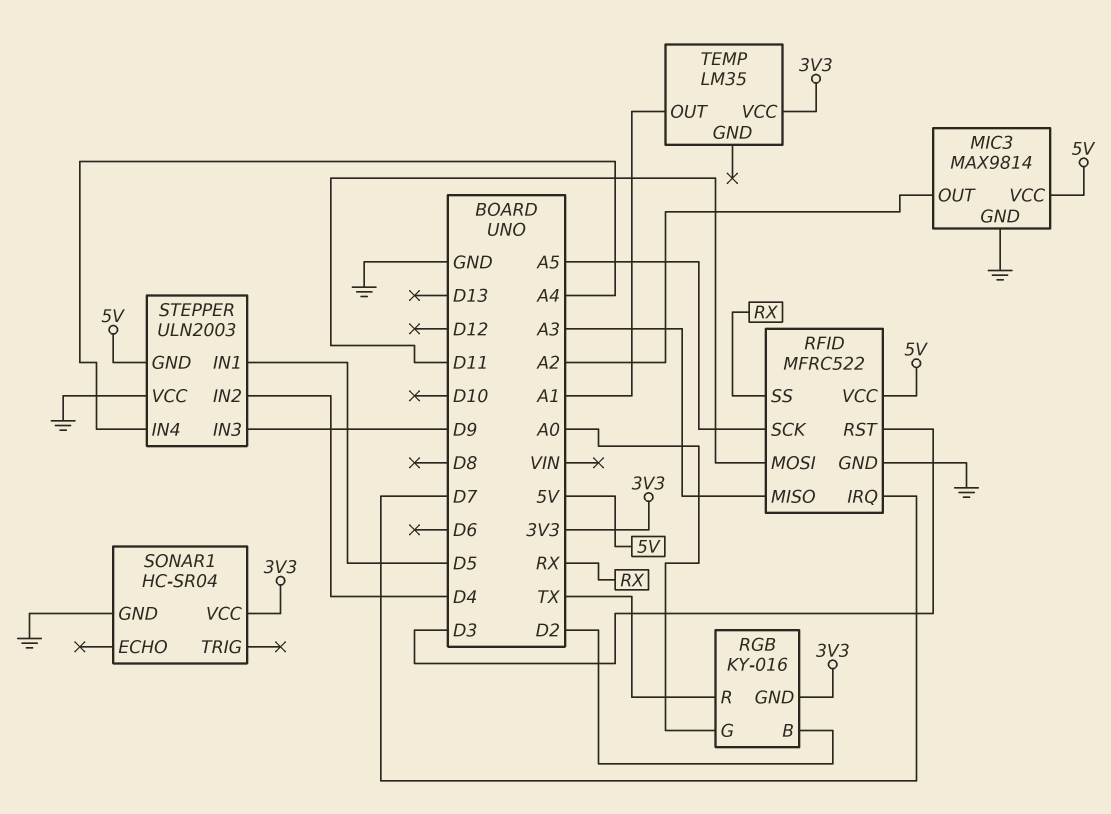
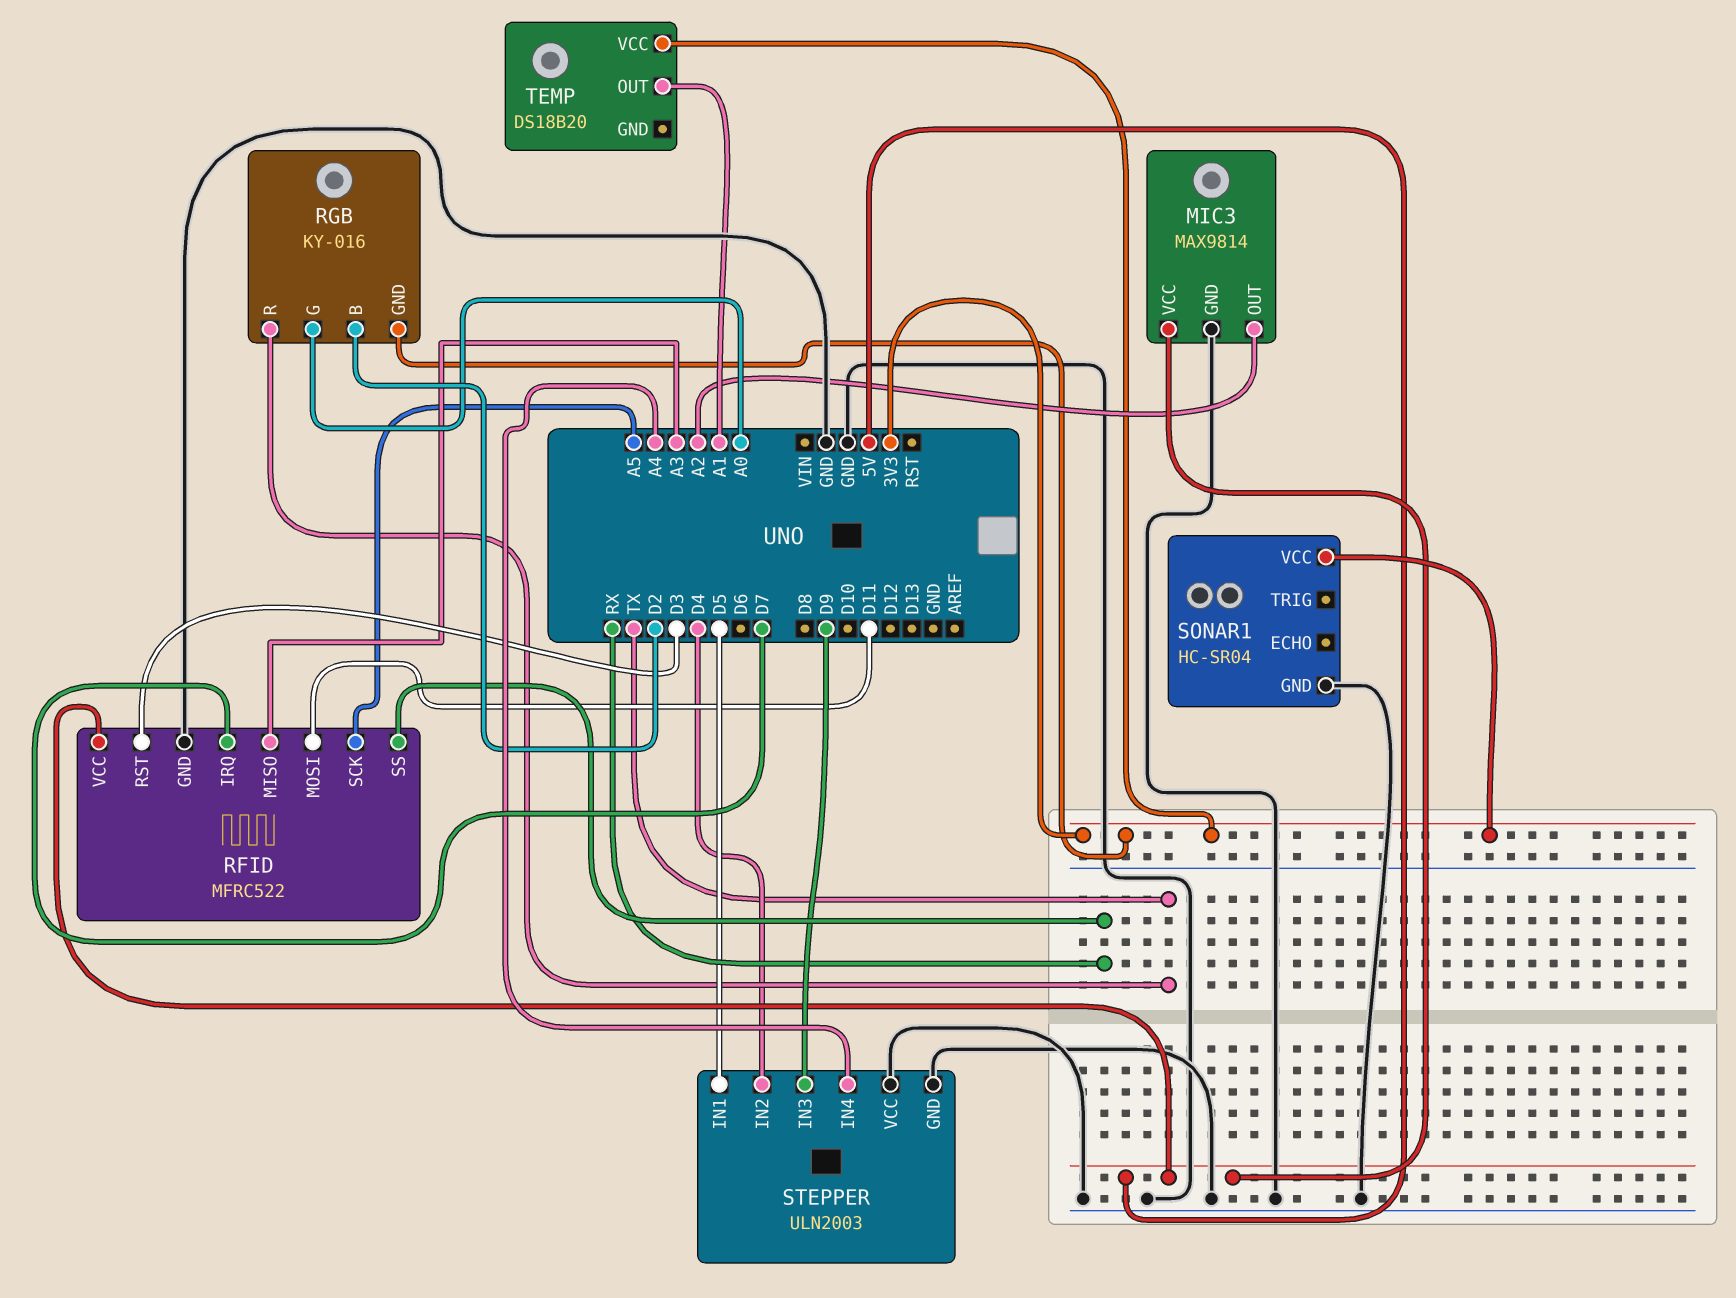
STEPPER pin GND: 5V -> GND
TEMP: LM35 -> DS18B20

